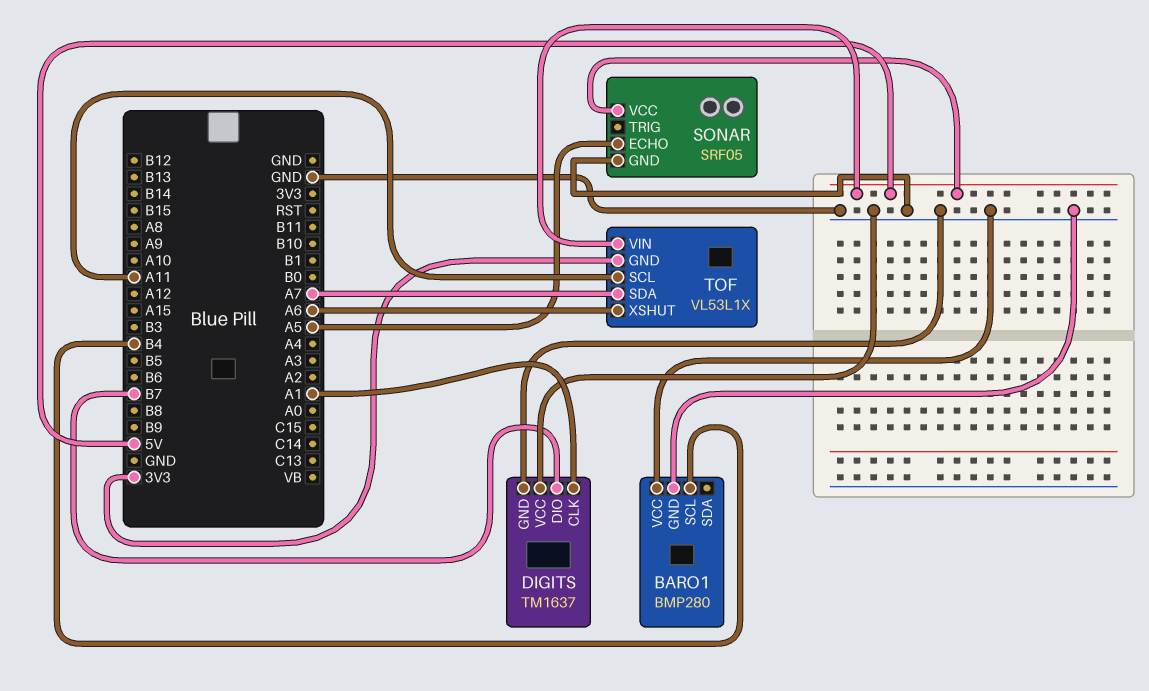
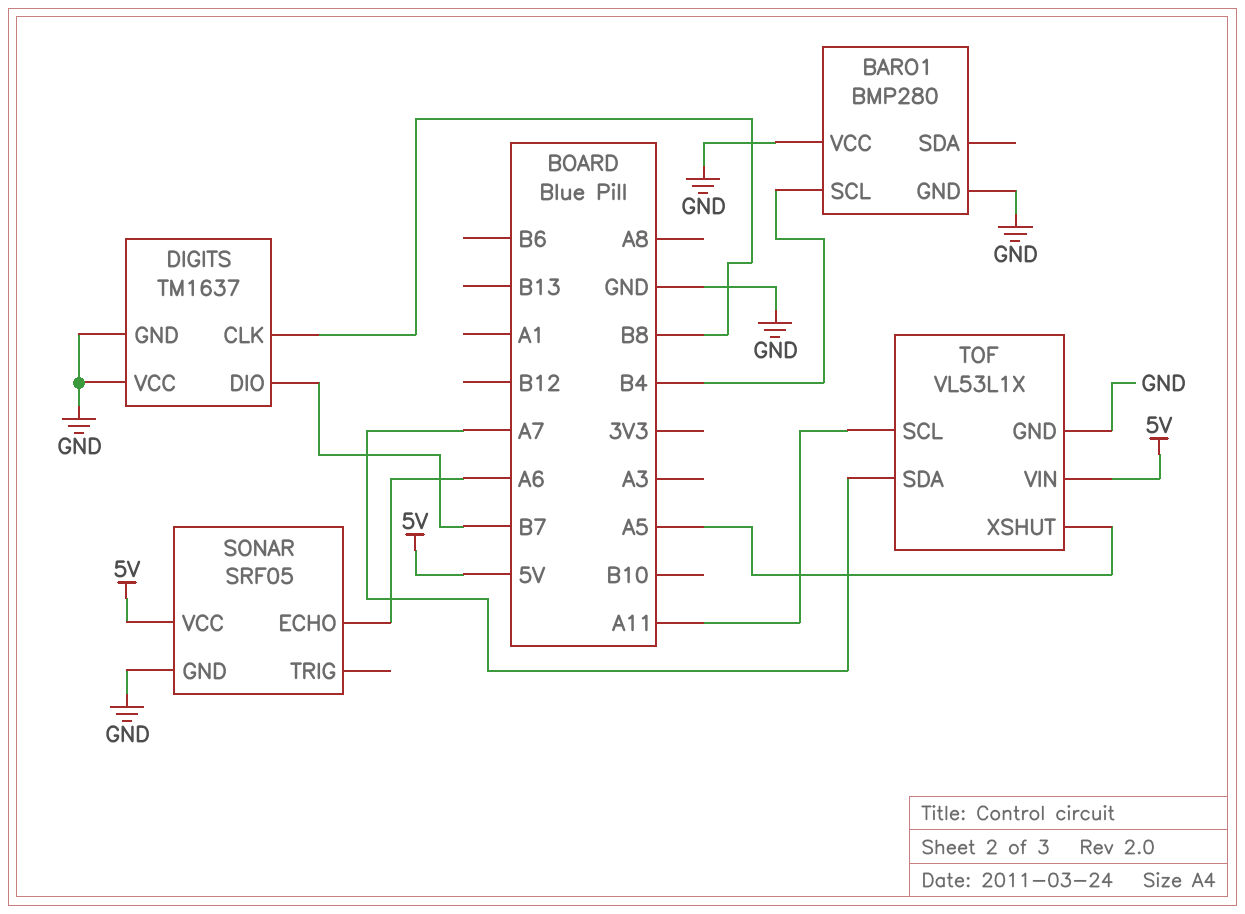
DIGITS pin CLK: A1 -> B8
SONAR pin ECHO: A5 -> A6
TOF pin GND: 3V3 -> GND
TOF pin XSHUT: A6 -> A5

